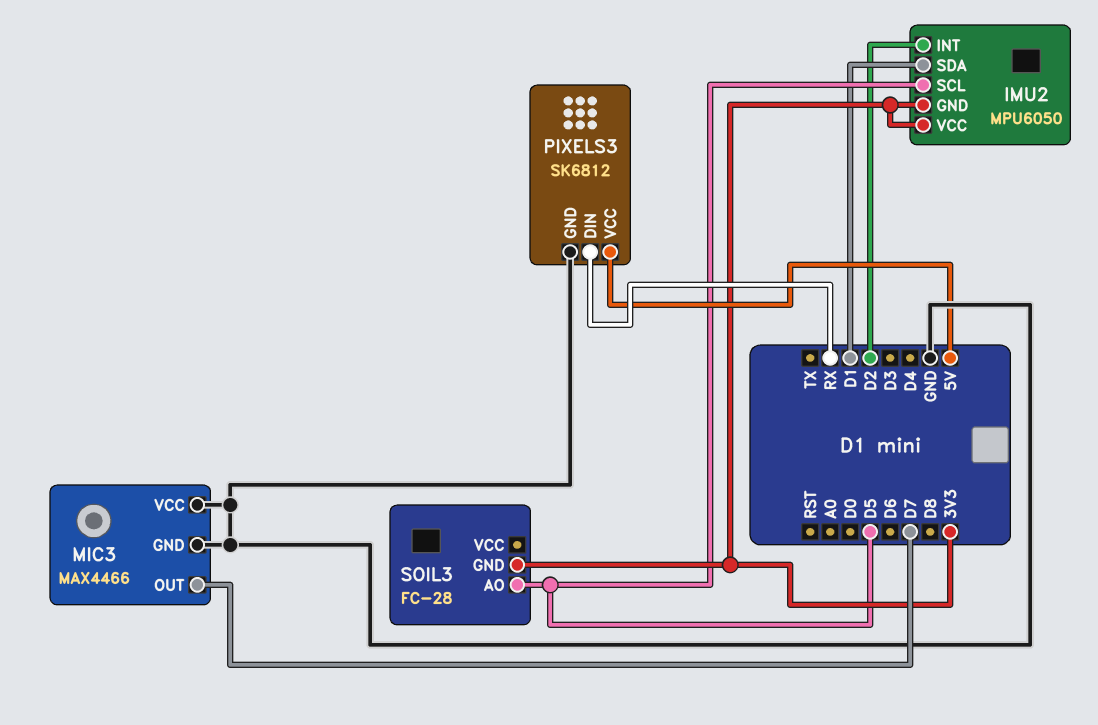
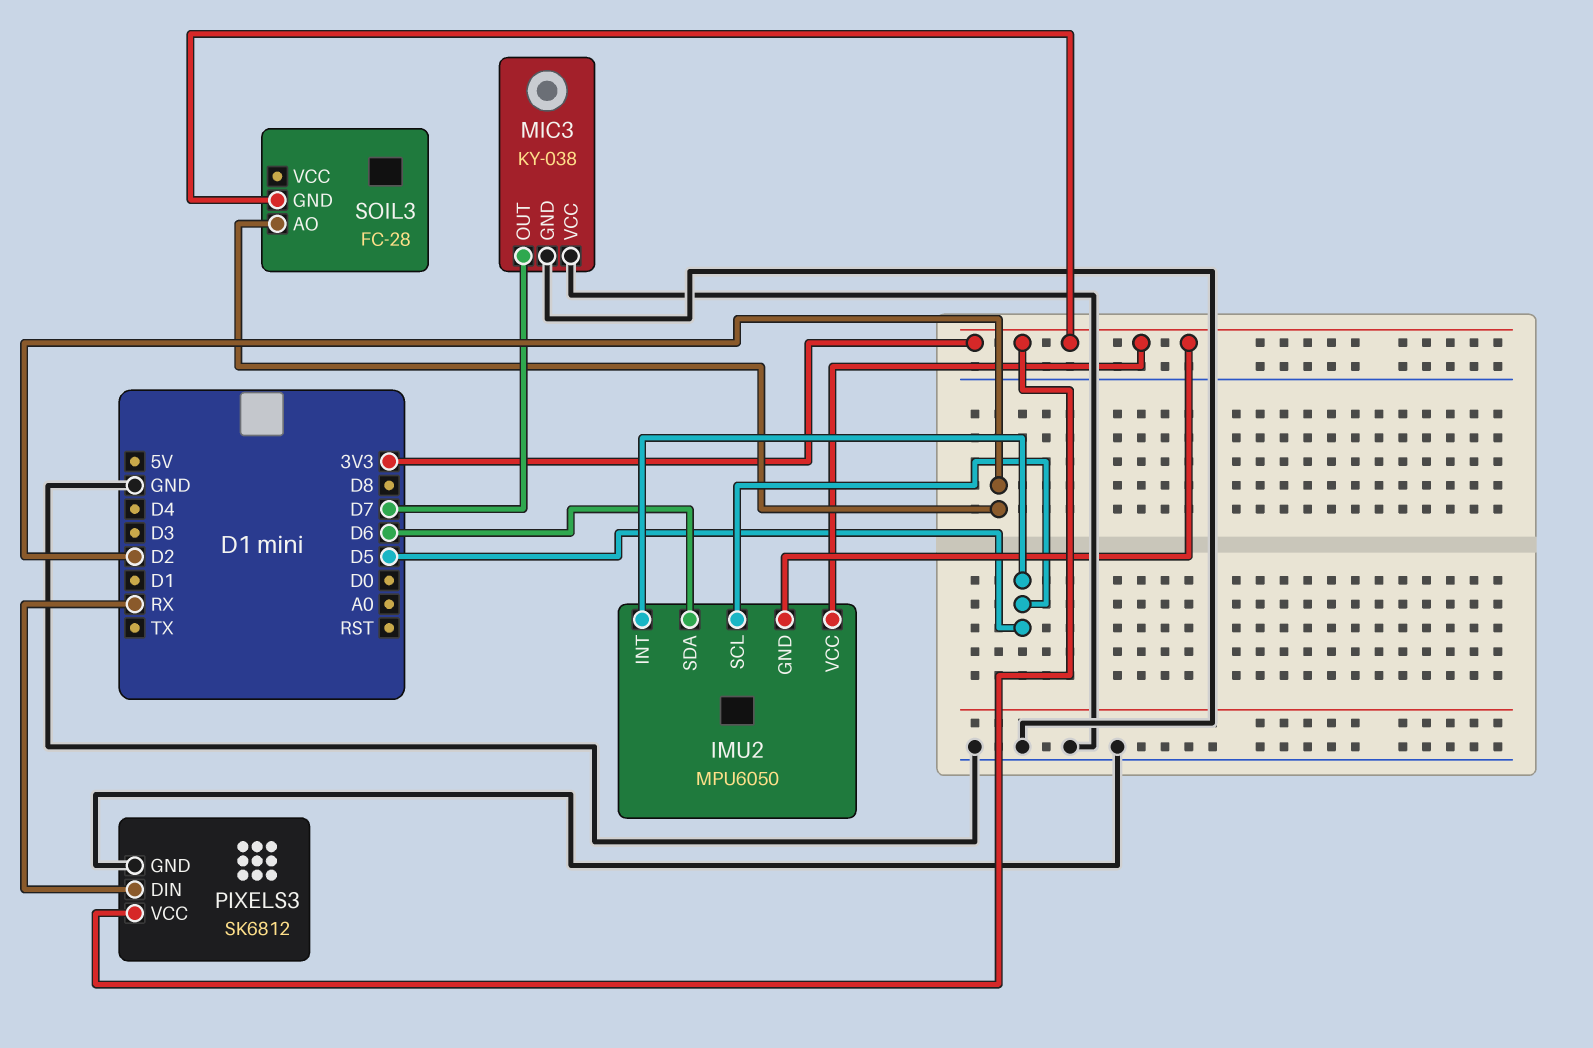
IMU2 pin INT: D2 -> D5
IMU2 pin SDA: D1 -> D6
MIC3: MAX4466 -> KY-038
PIXELS3 pin VCC: 5V -> 3V3
SOIL3 pin AO: D5 -> D2

